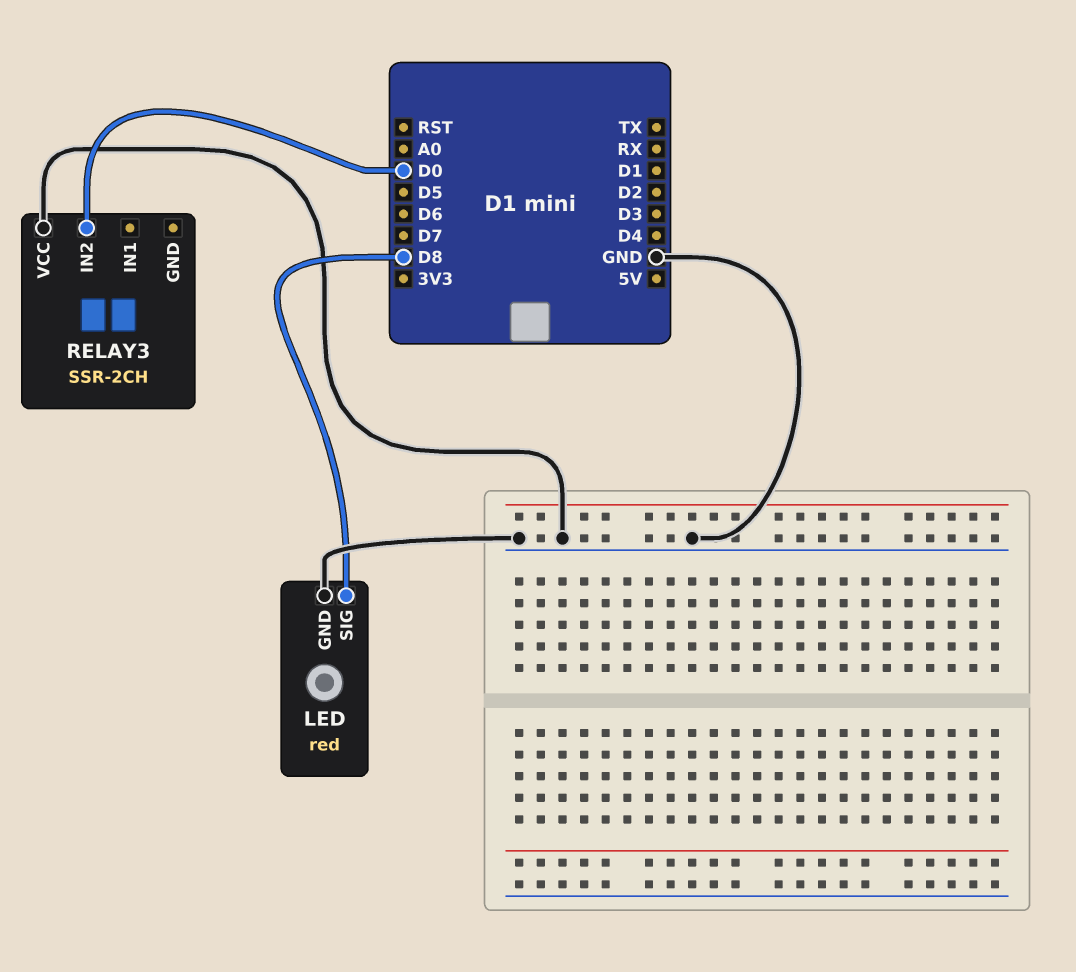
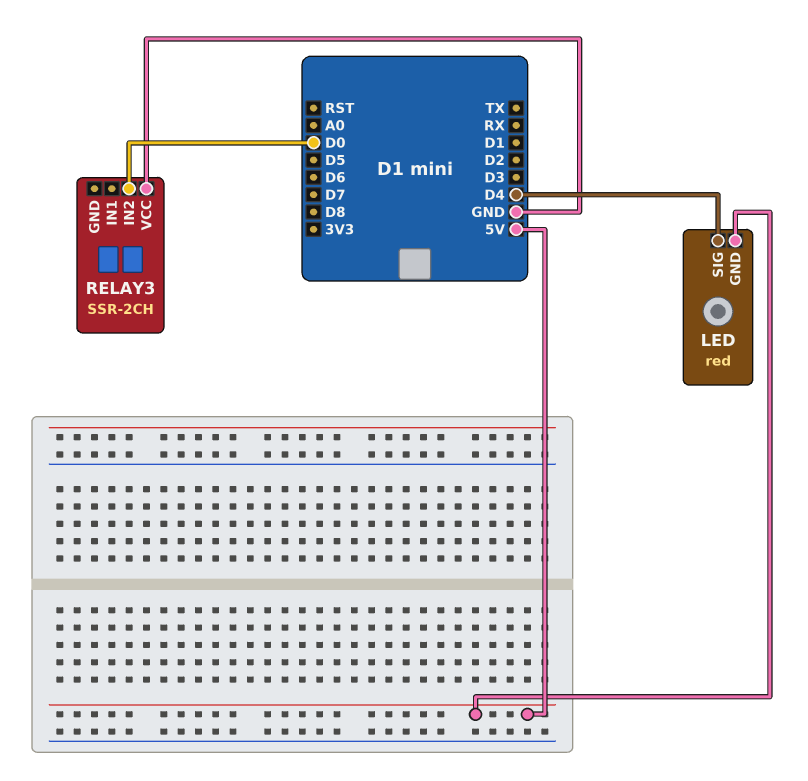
LED pin GND: GND -> 5V
LED pin SIG: D8 -> D4

